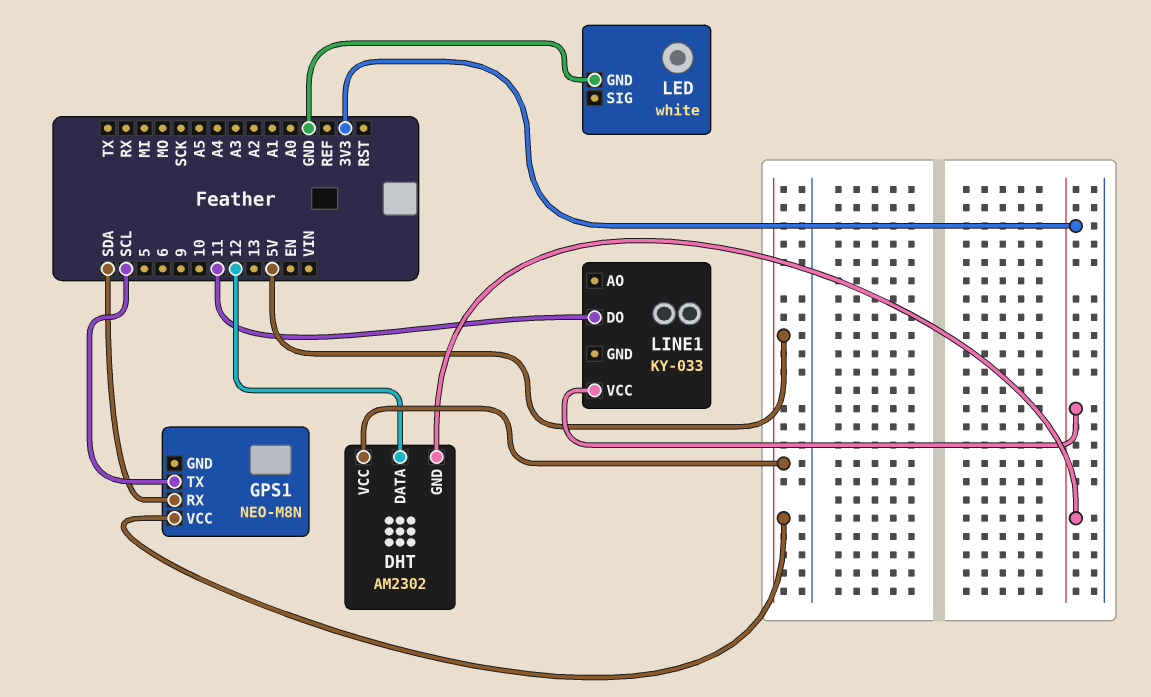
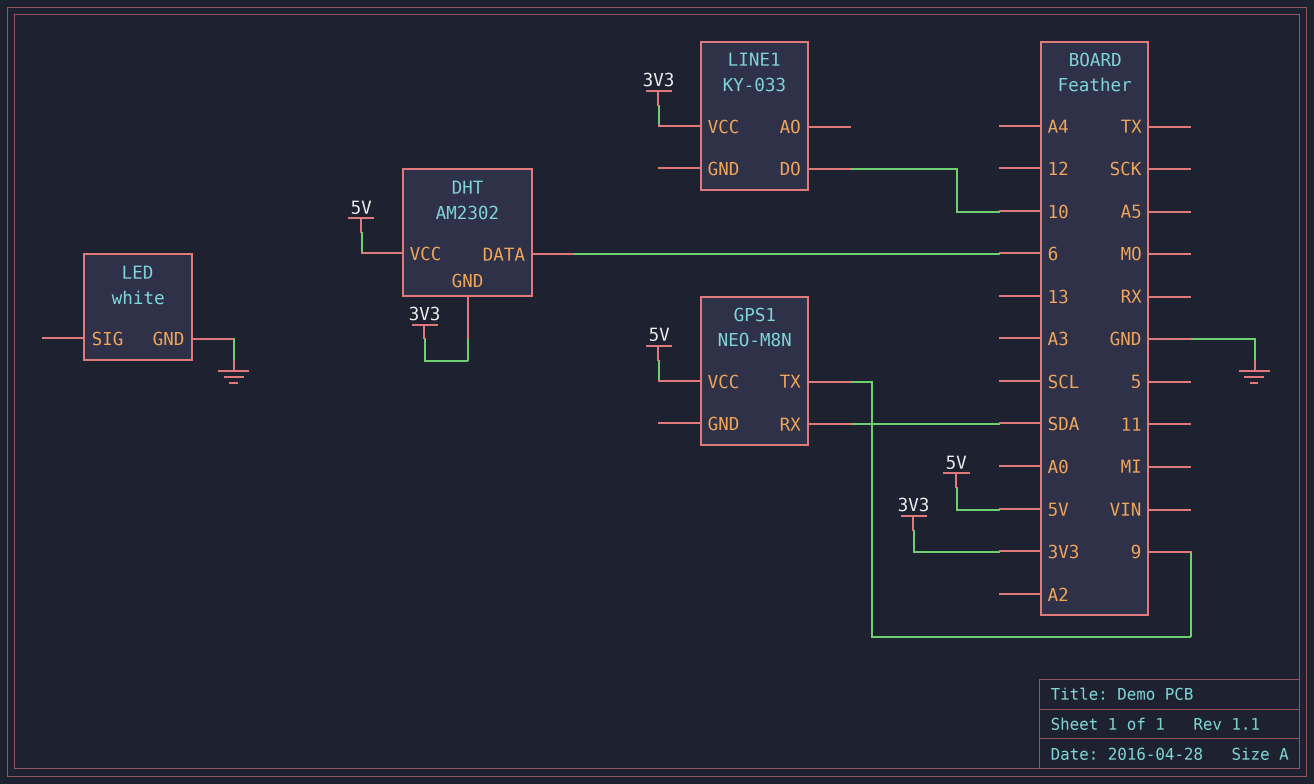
DHT pin DATA: 12 -> 6
GPS1 pin TX: SCL -> 9
LINE1 pin DO: 11 -> 10

